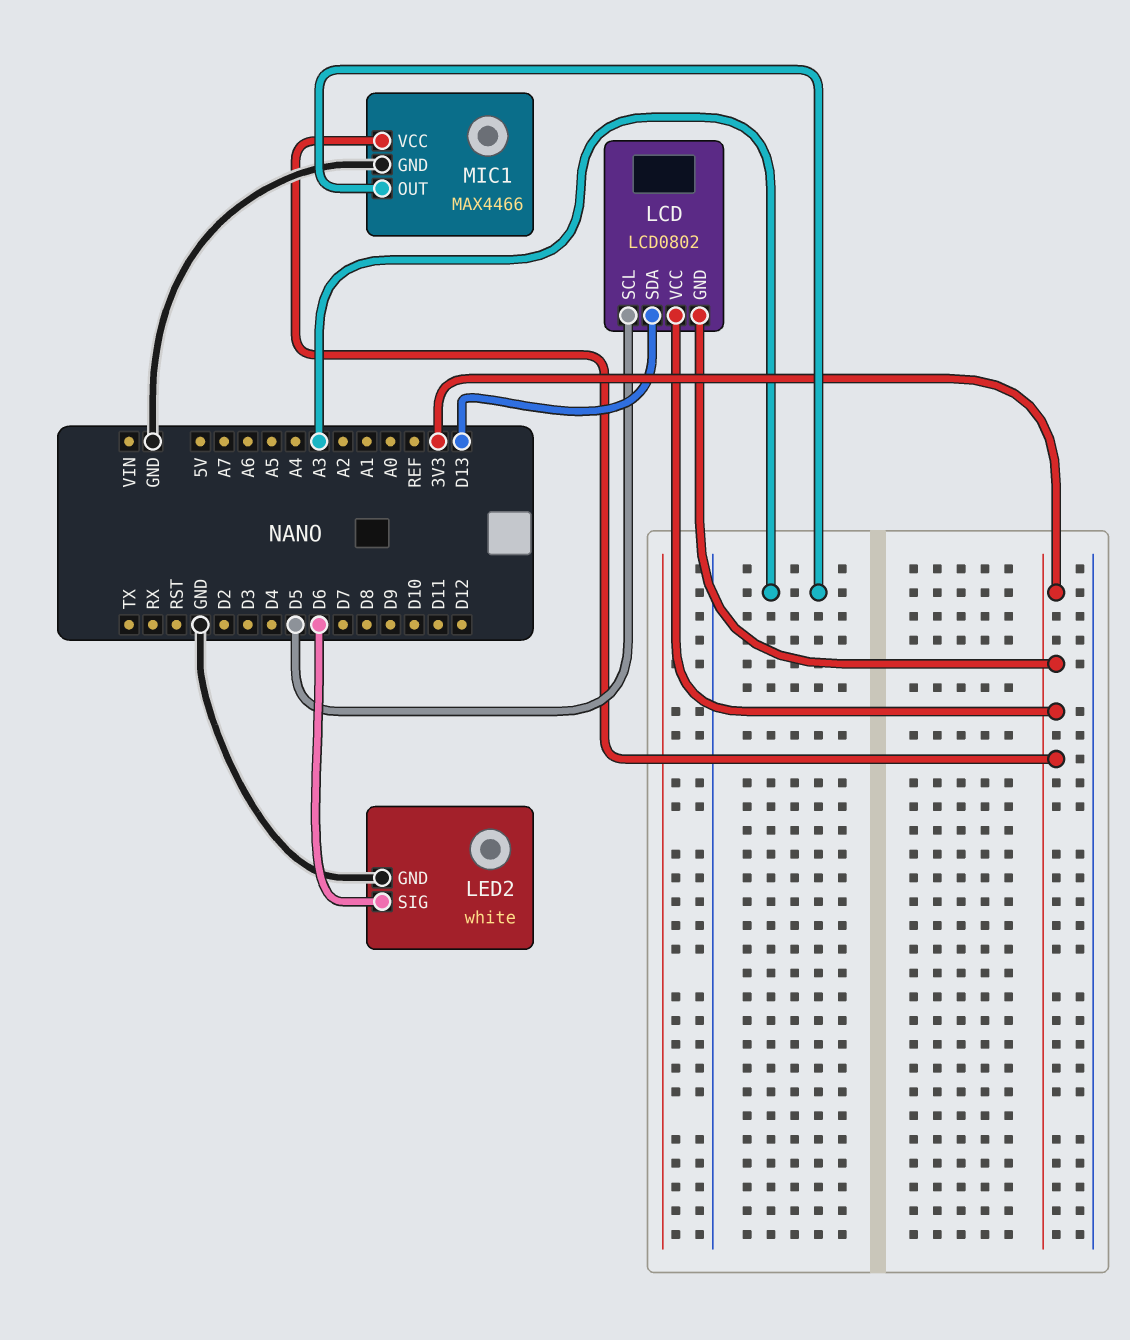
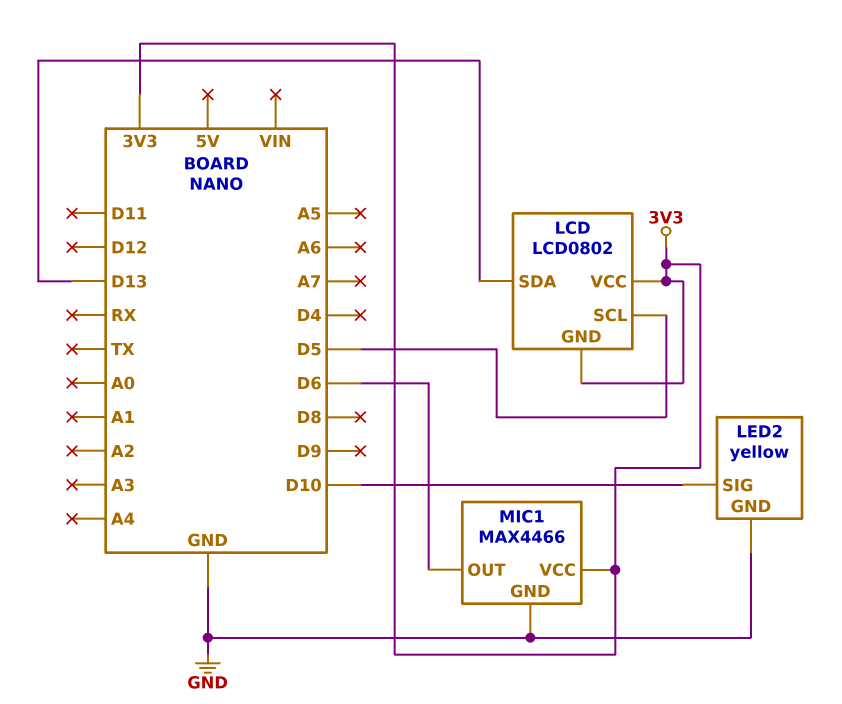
LED2: white -> yellow
LED2 pin SIG: D6 -> D10
MIC1 pin OUT: A3 -> D6

